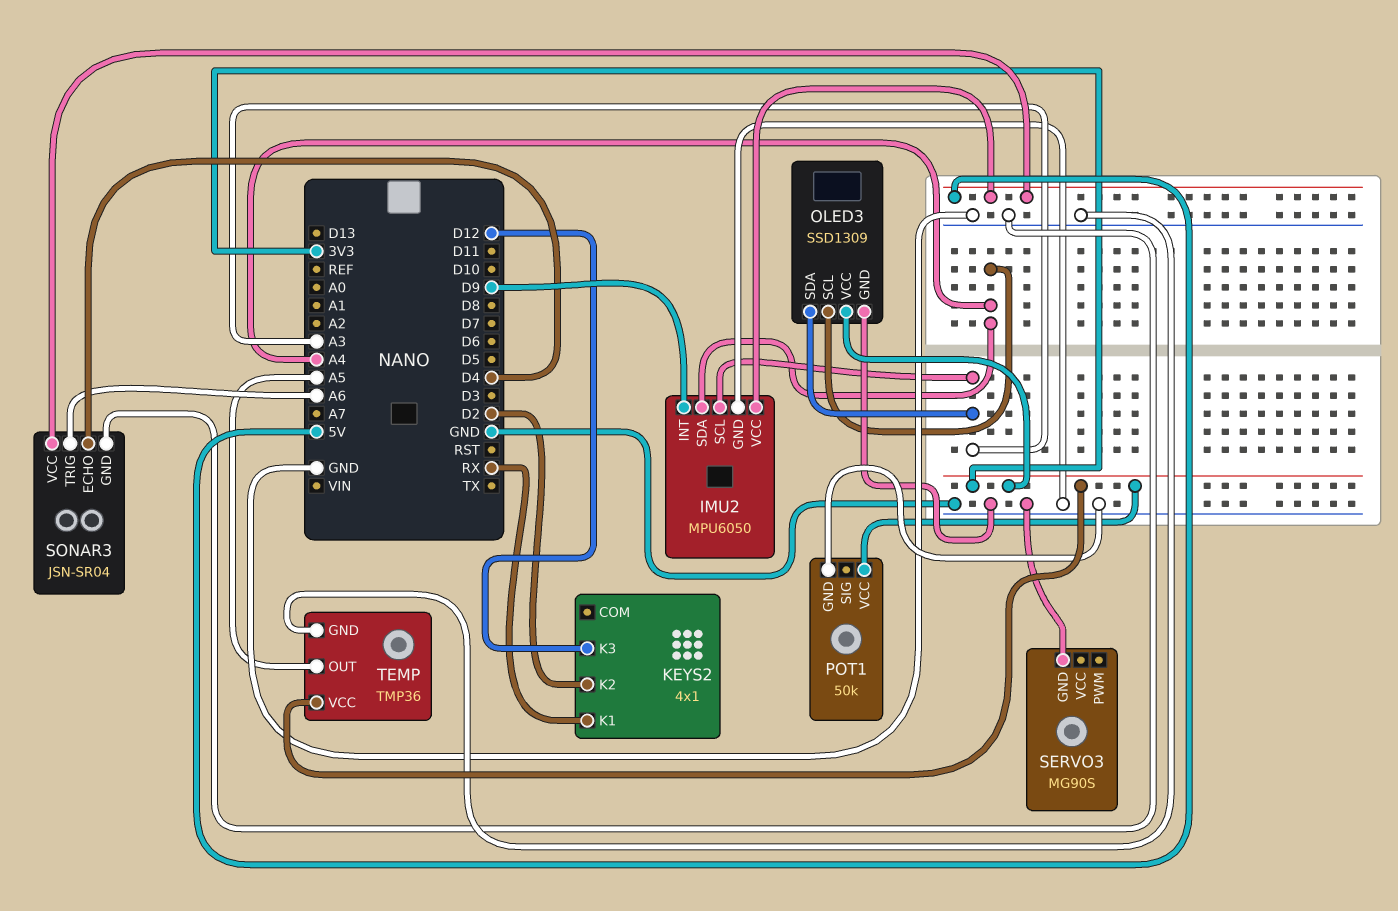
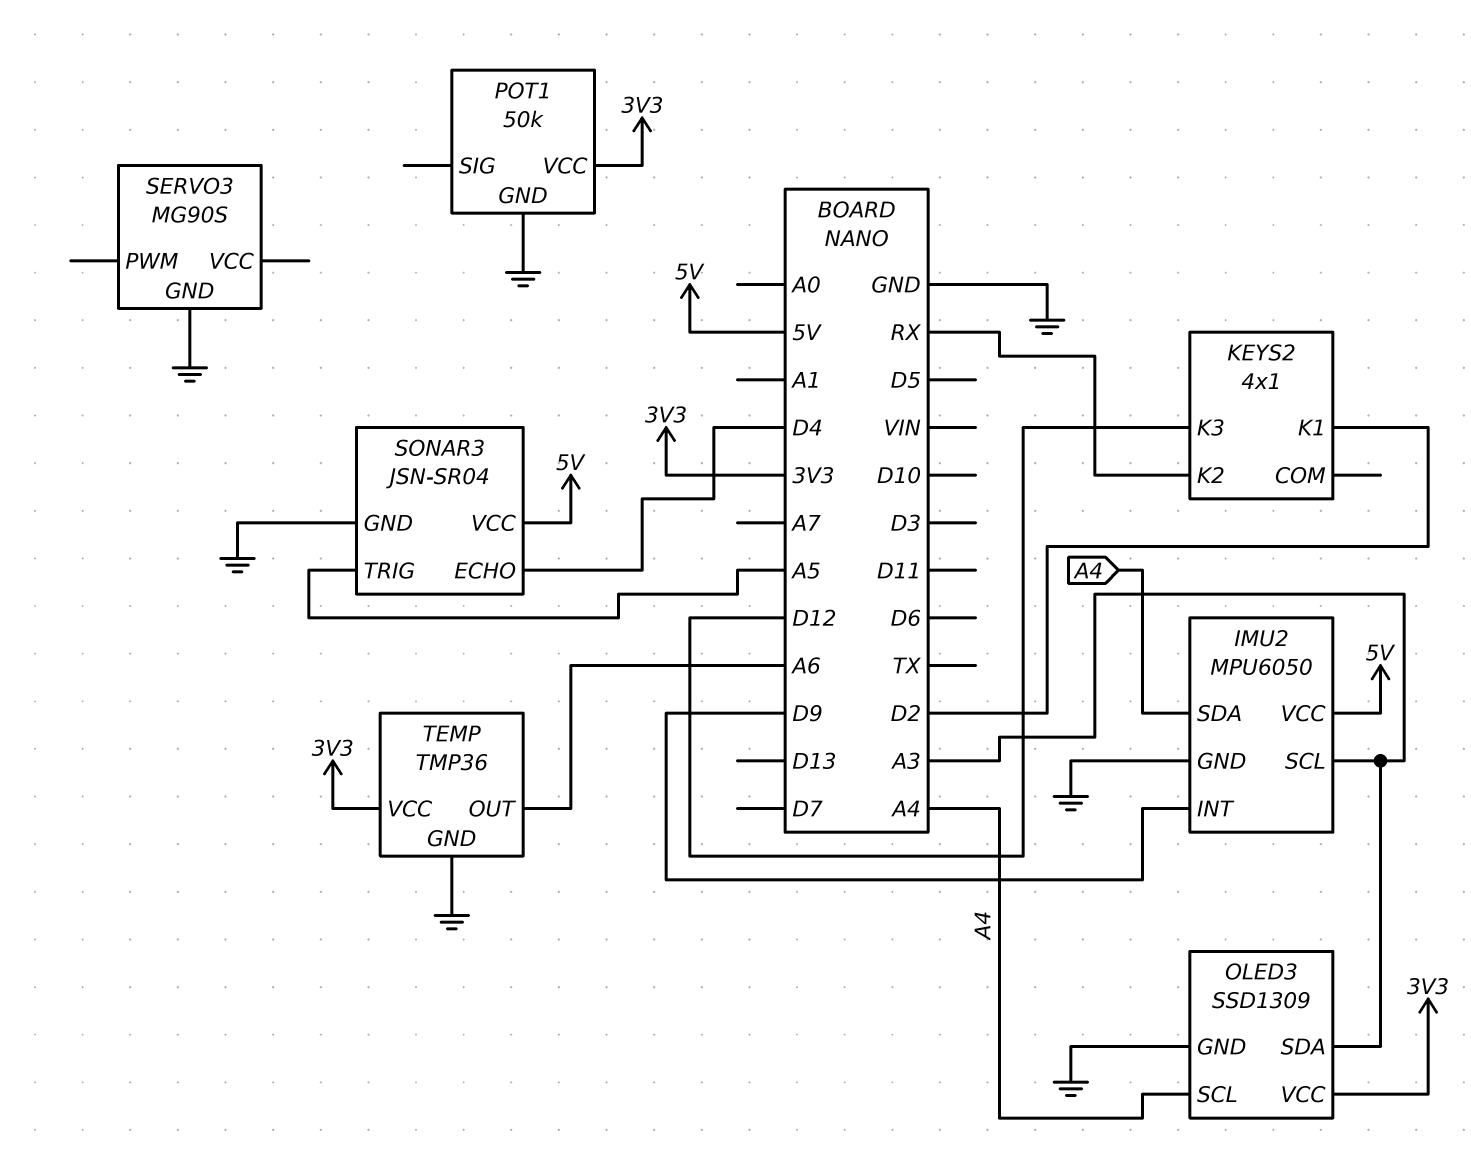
KEYS2 pin K1: RX -> D2
KEYS2 pin K2: D2 -> RX
SONAR3 pin TRIG: A6 -> A5
TEMP pin OUT: A5 -> A6

